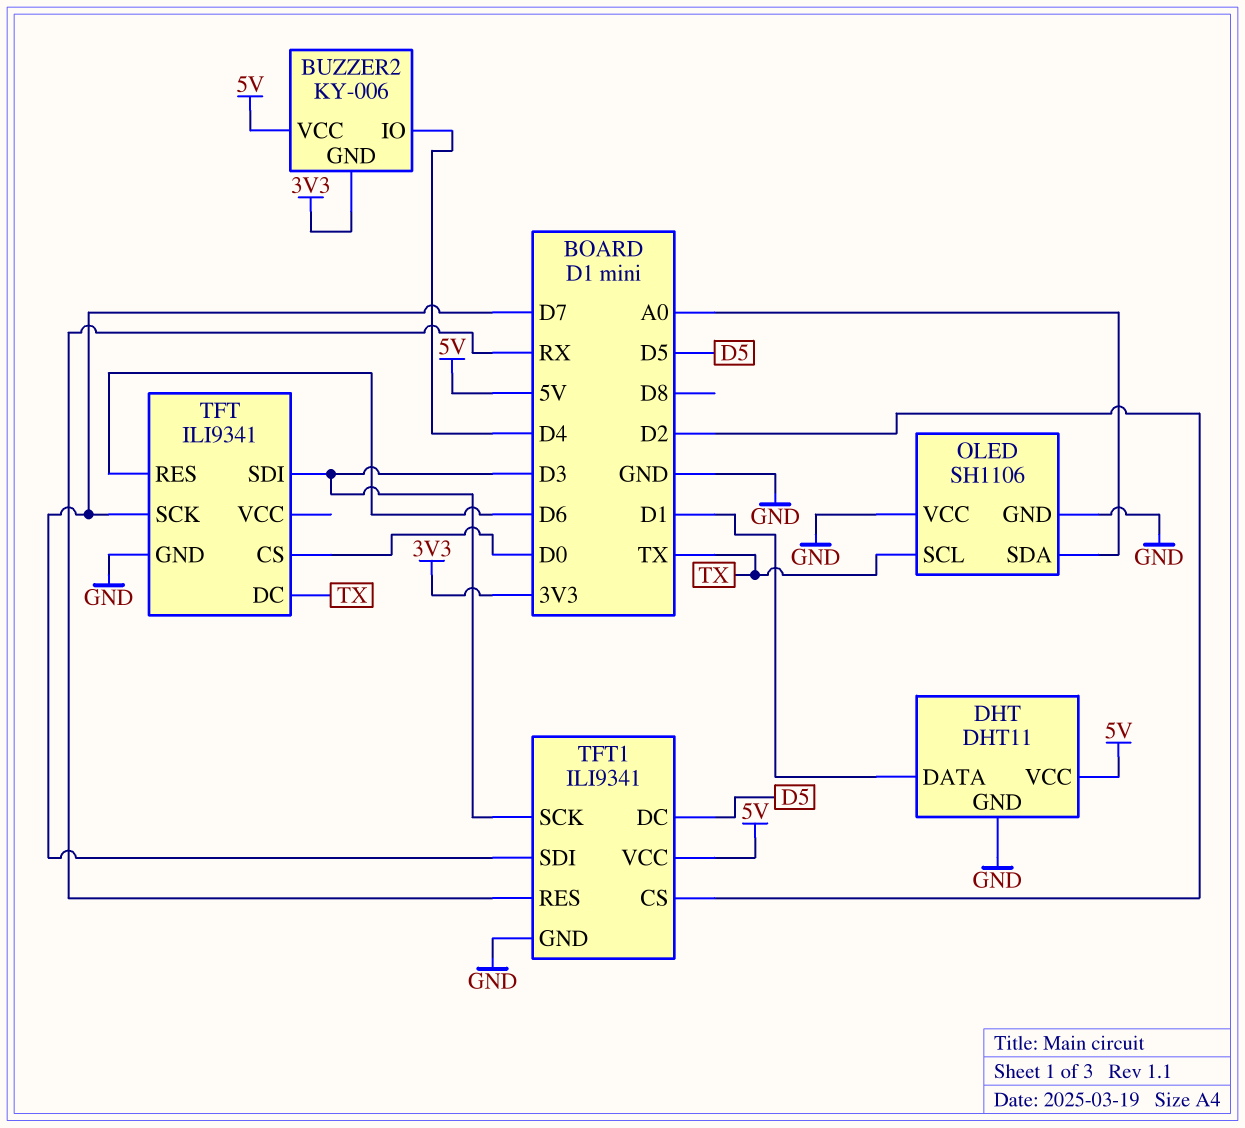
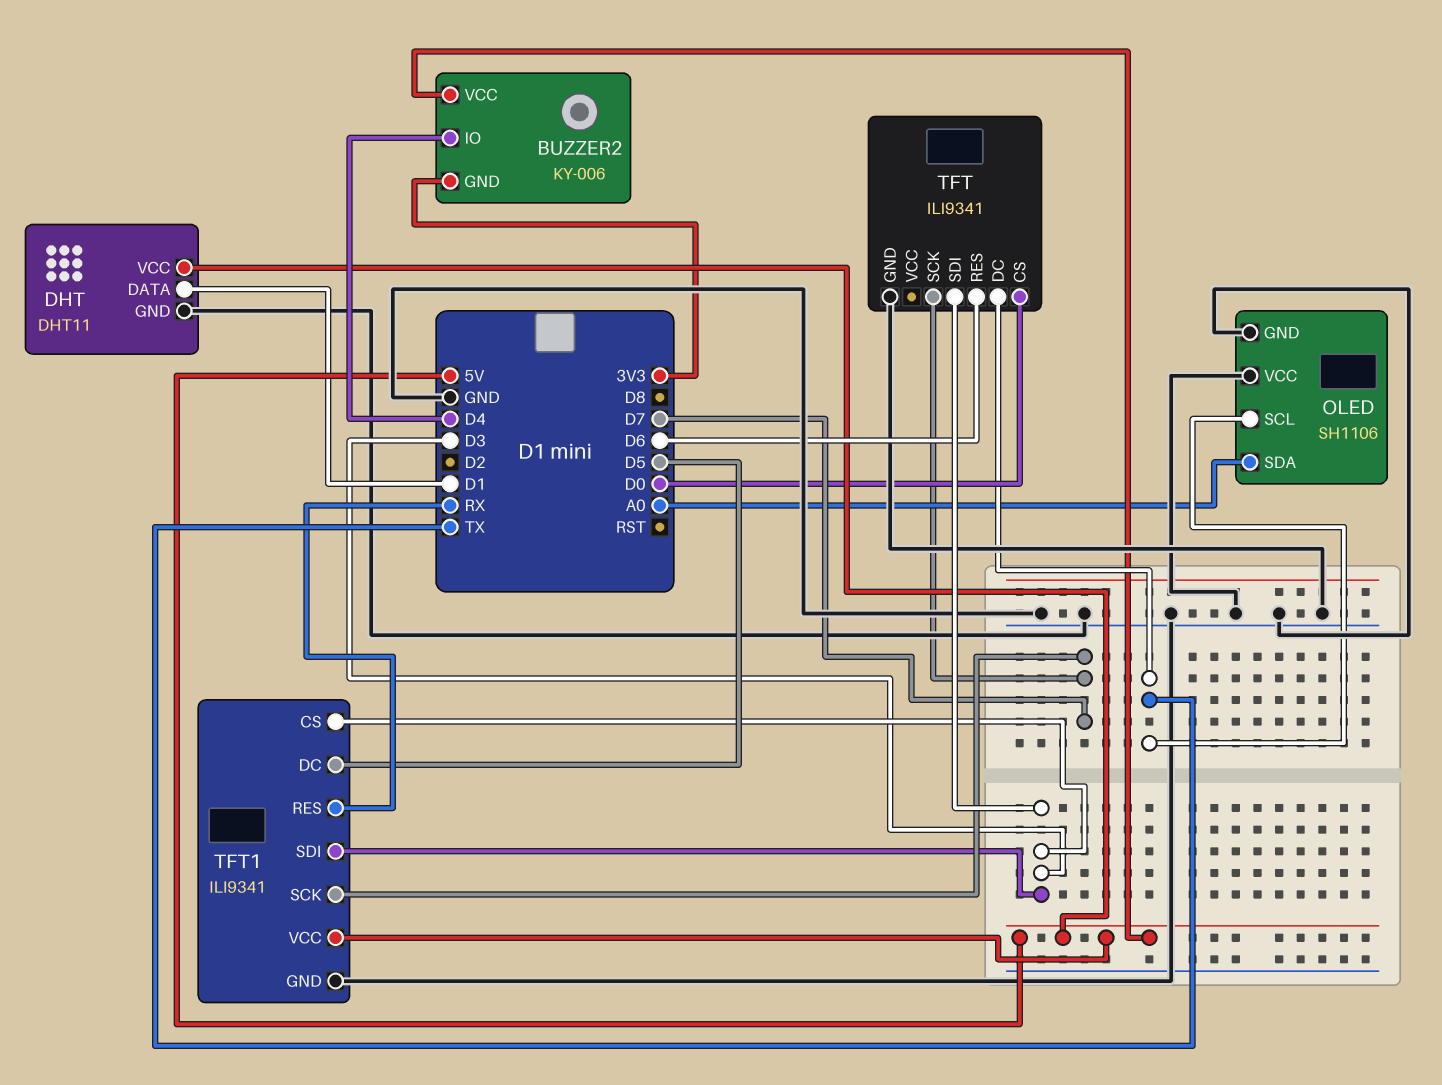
TFT1 pin CS: D2 -> D3
TFT1 pin SCK: D3 -> D7
TFT1 pin SDI: D7 -> D3

